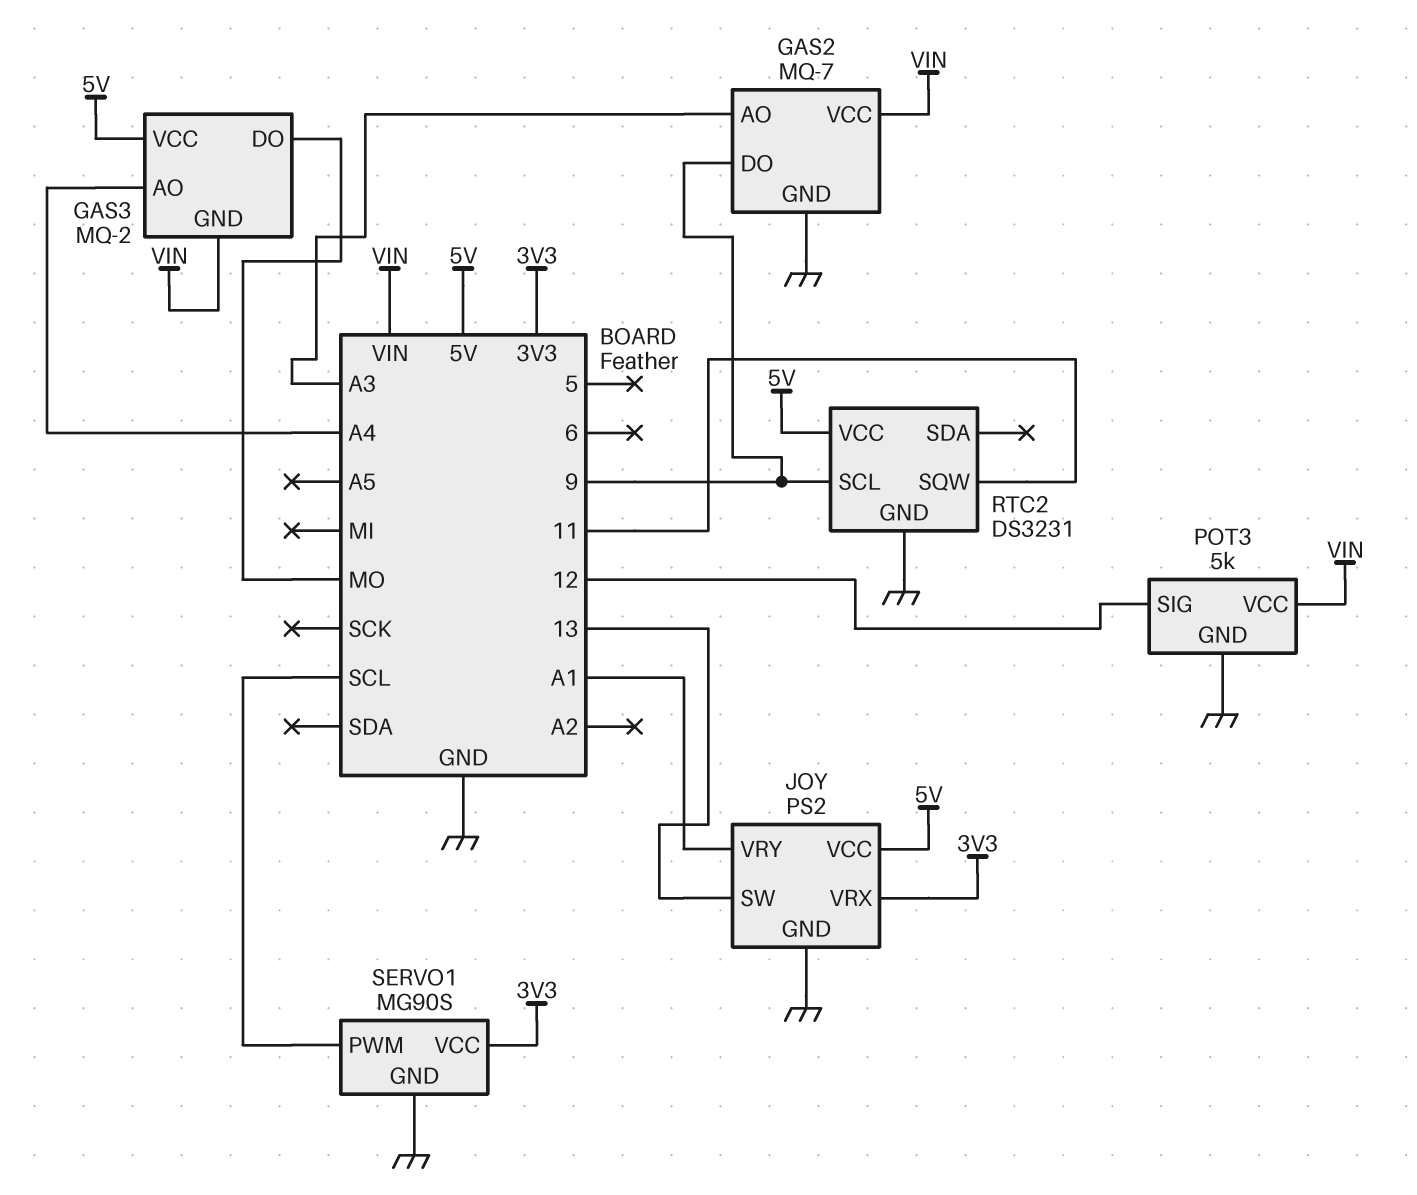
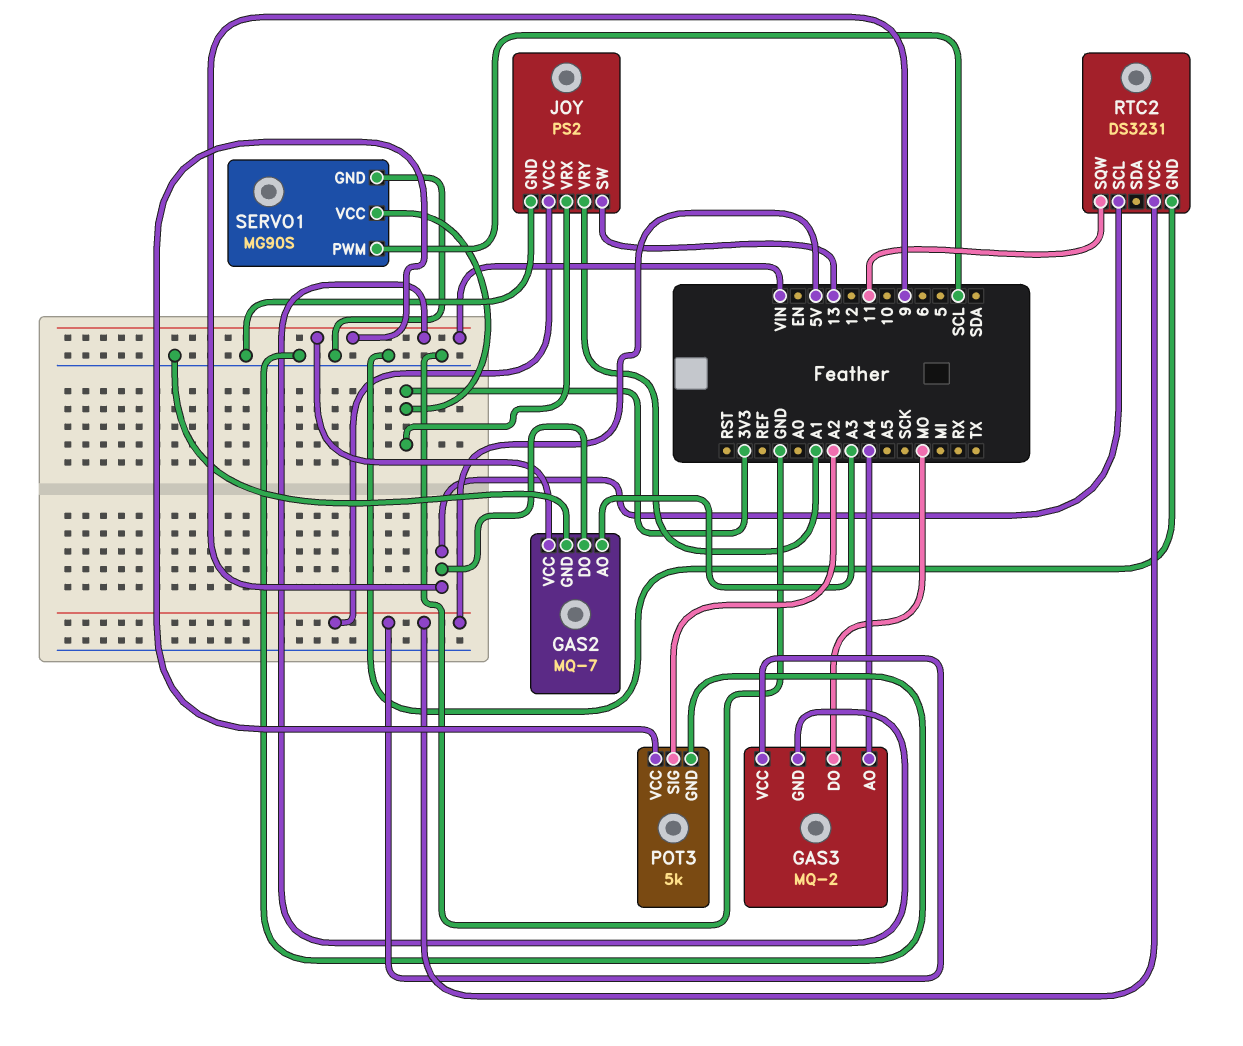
POT3 pin SIG: 12 -> A2

